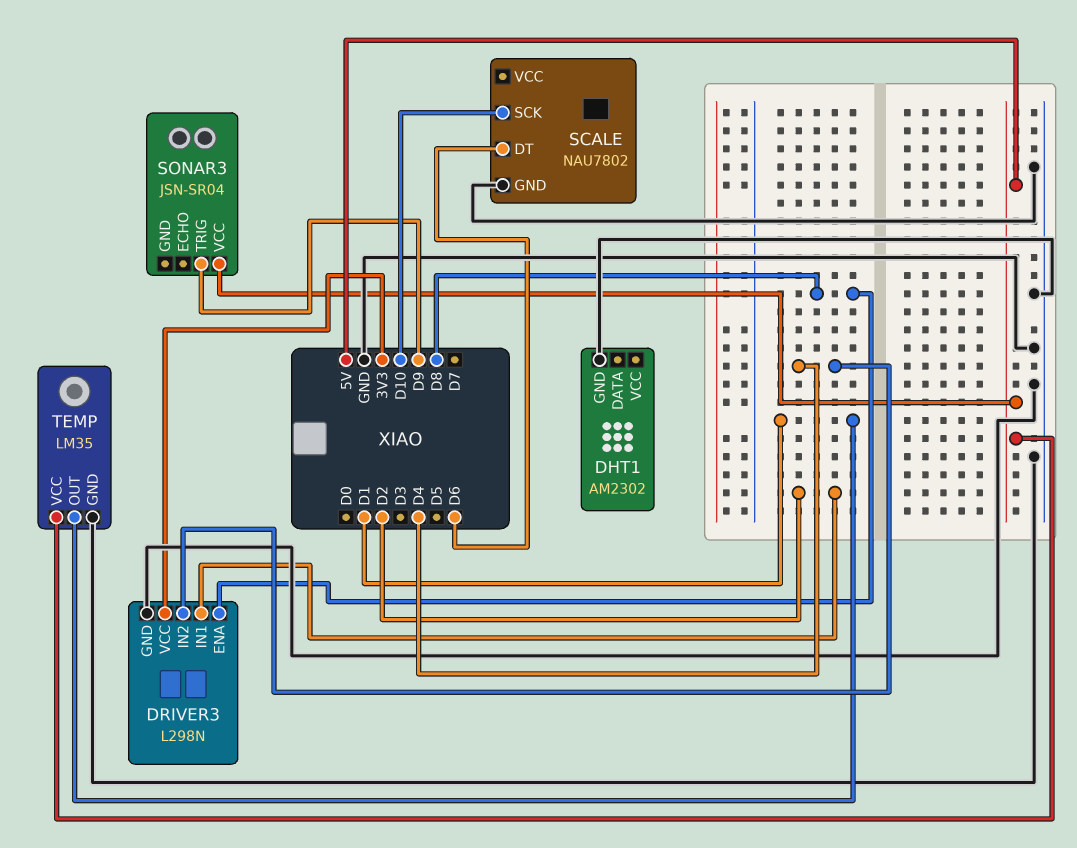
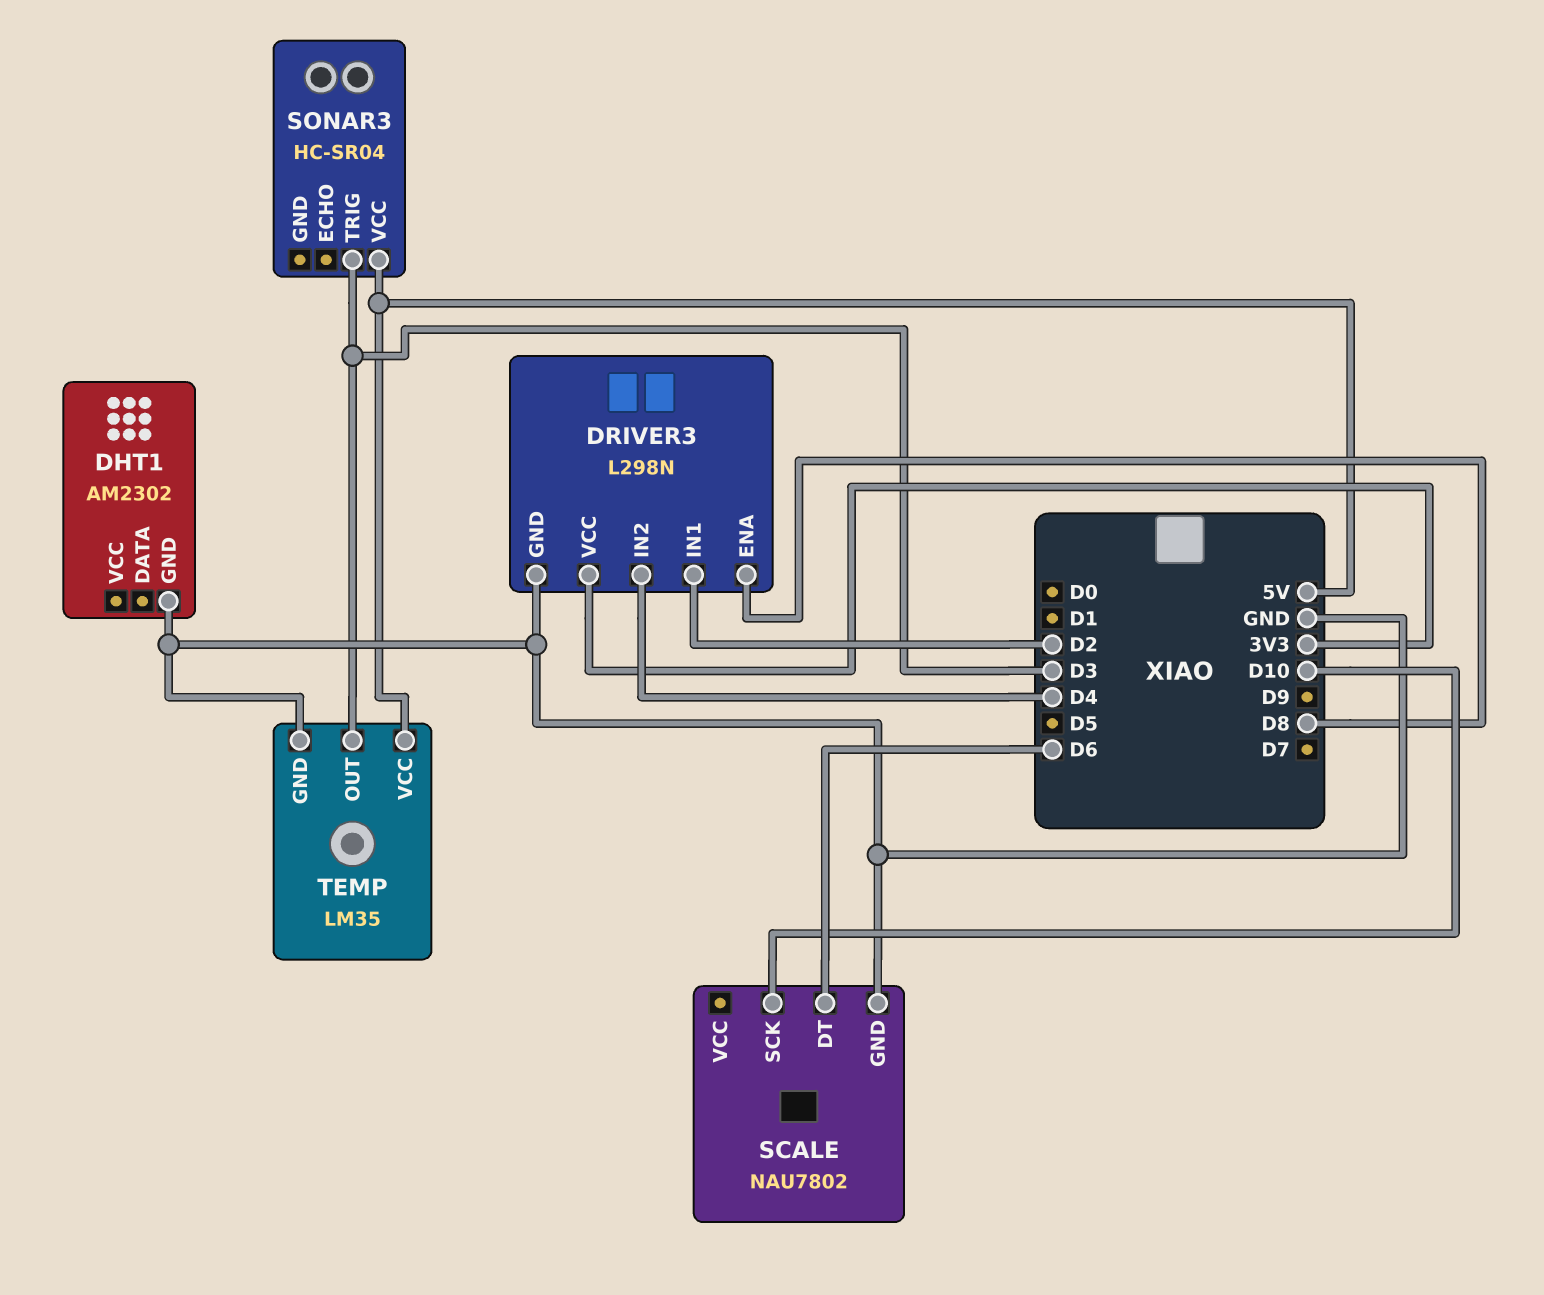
SONAR3: JSN-SR04 -> HC-SR04
SONAR3 pin TRIG: D9 -> D3
TEMP pin OUT: D1 -> D3

